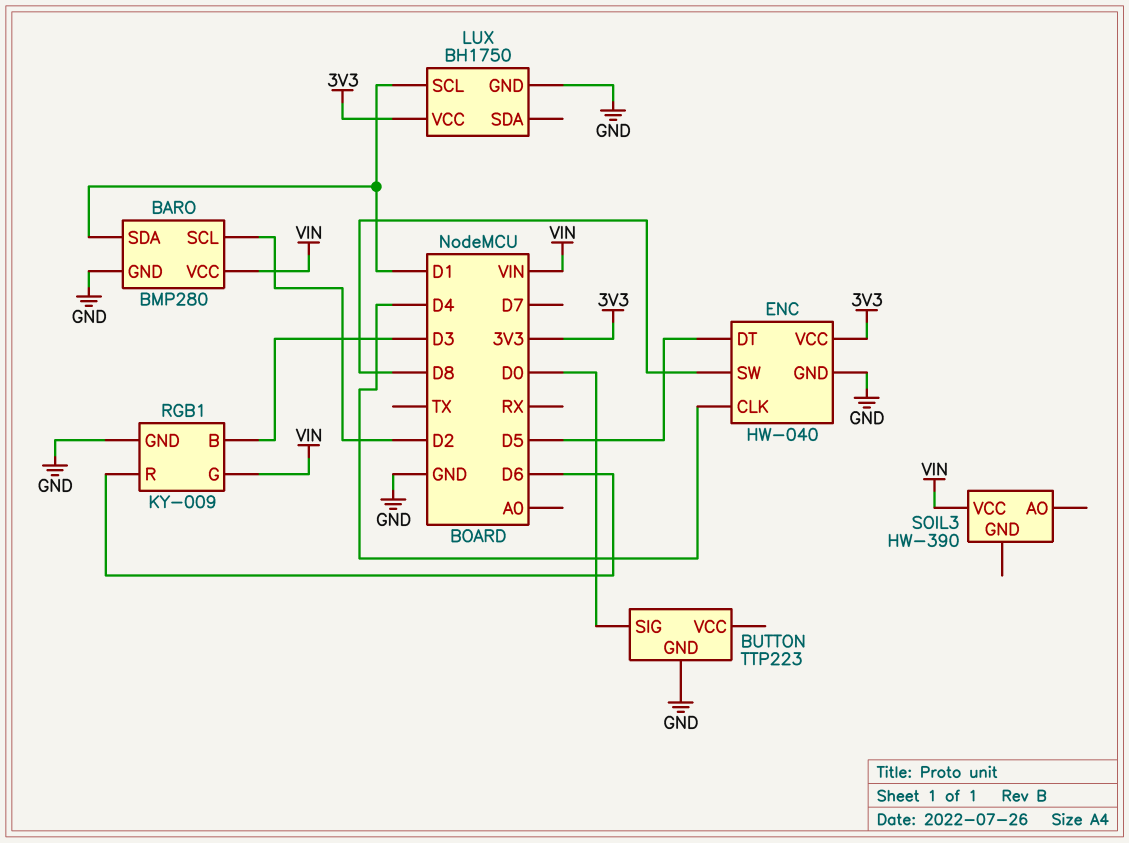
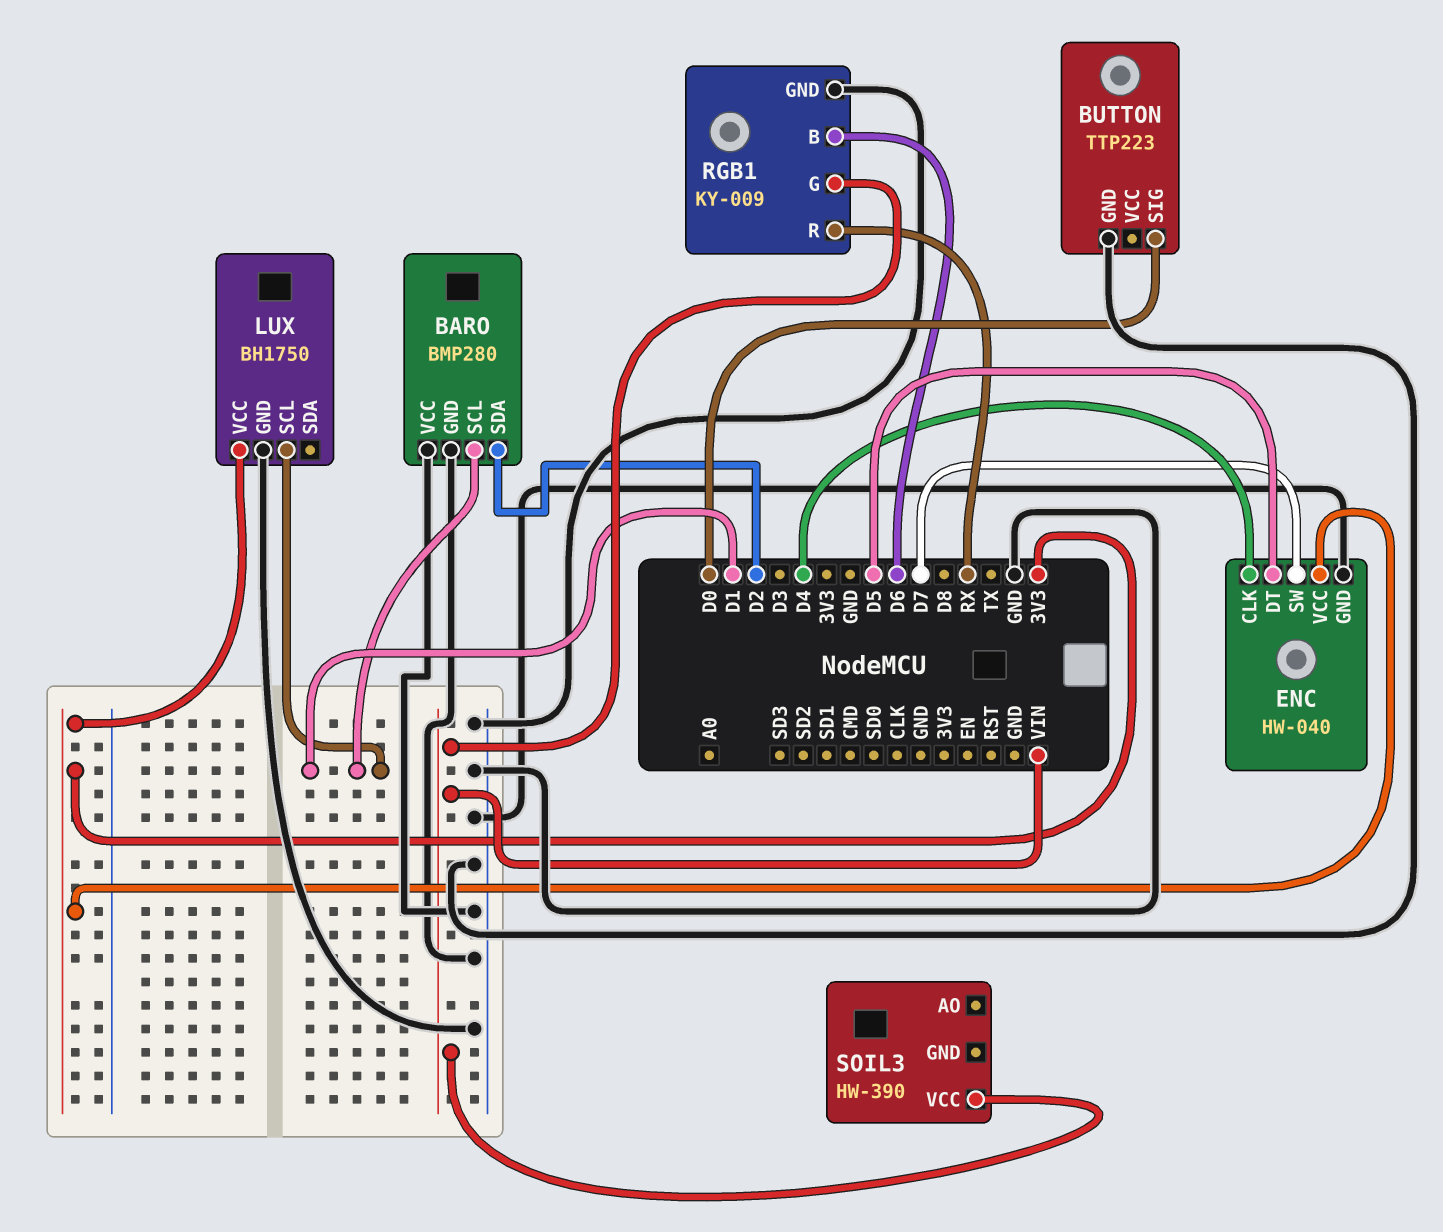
BARO pin SCL: D2 -> D1
BARO pin SDA: D1 -> D2
BARO pin VCC: VIN -> GND
ENC pin SW: D8 -> D7
RGB1 pin B: D3 -> D6
RGB1 pin R: D6 -> RX

